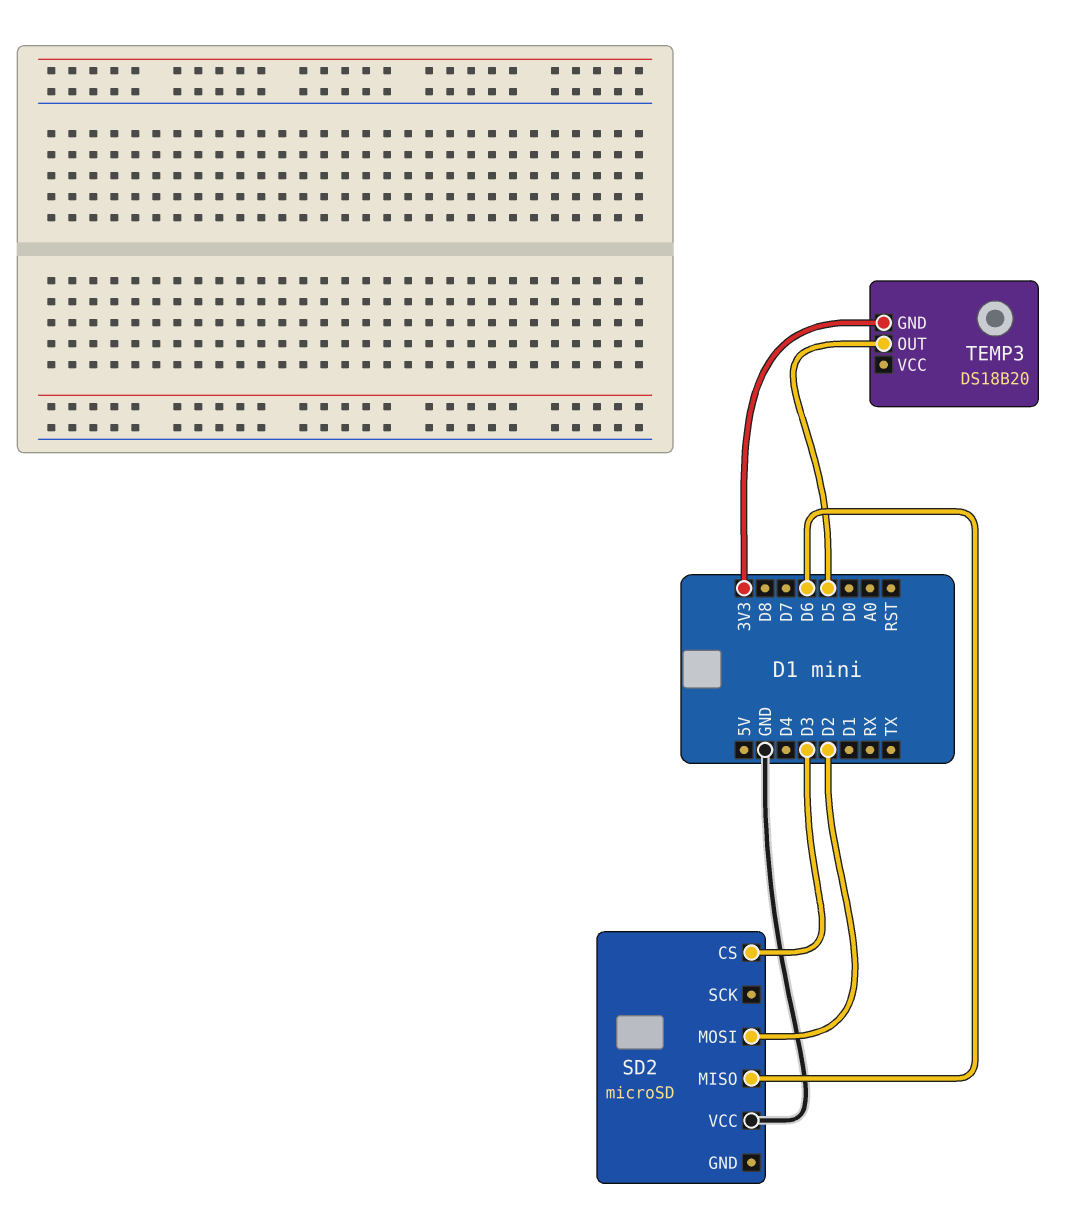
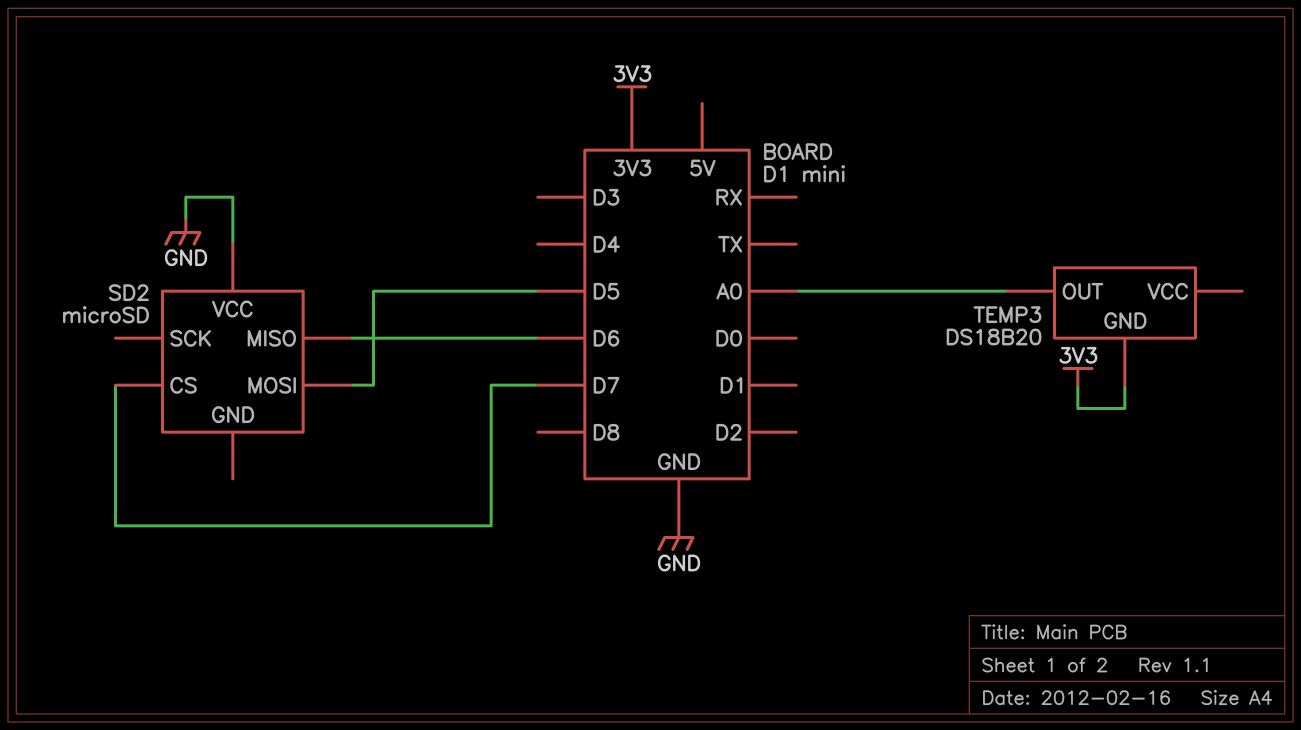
SD2 pin CS: D3 -> D7
SD2 pin MOSI: D2 -> D5
TEMP3 pin OUT: D5 -> A0

